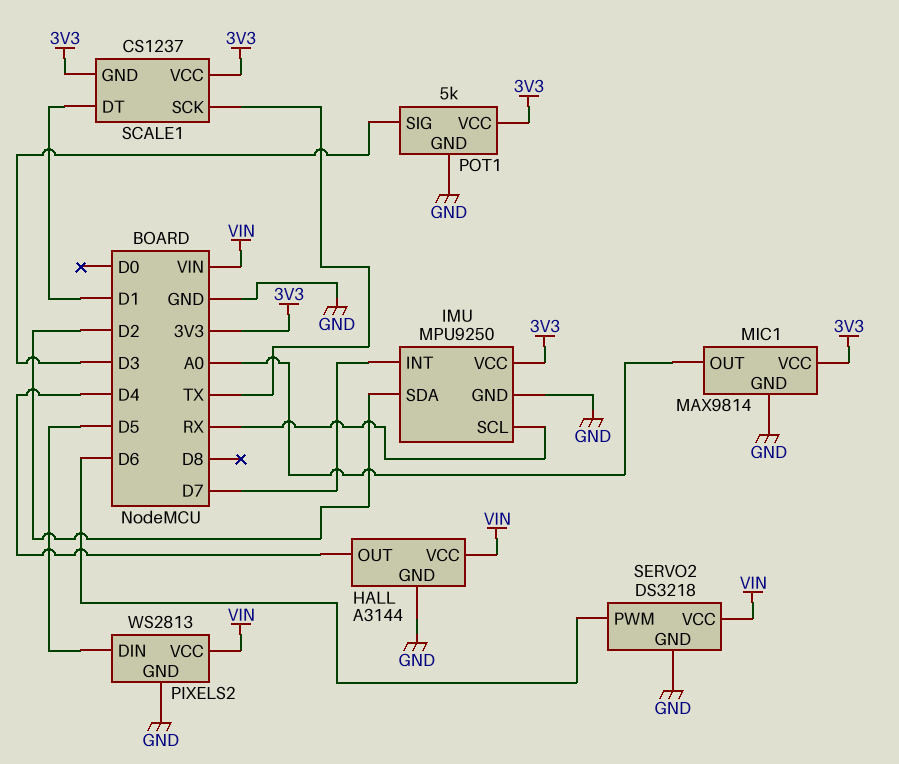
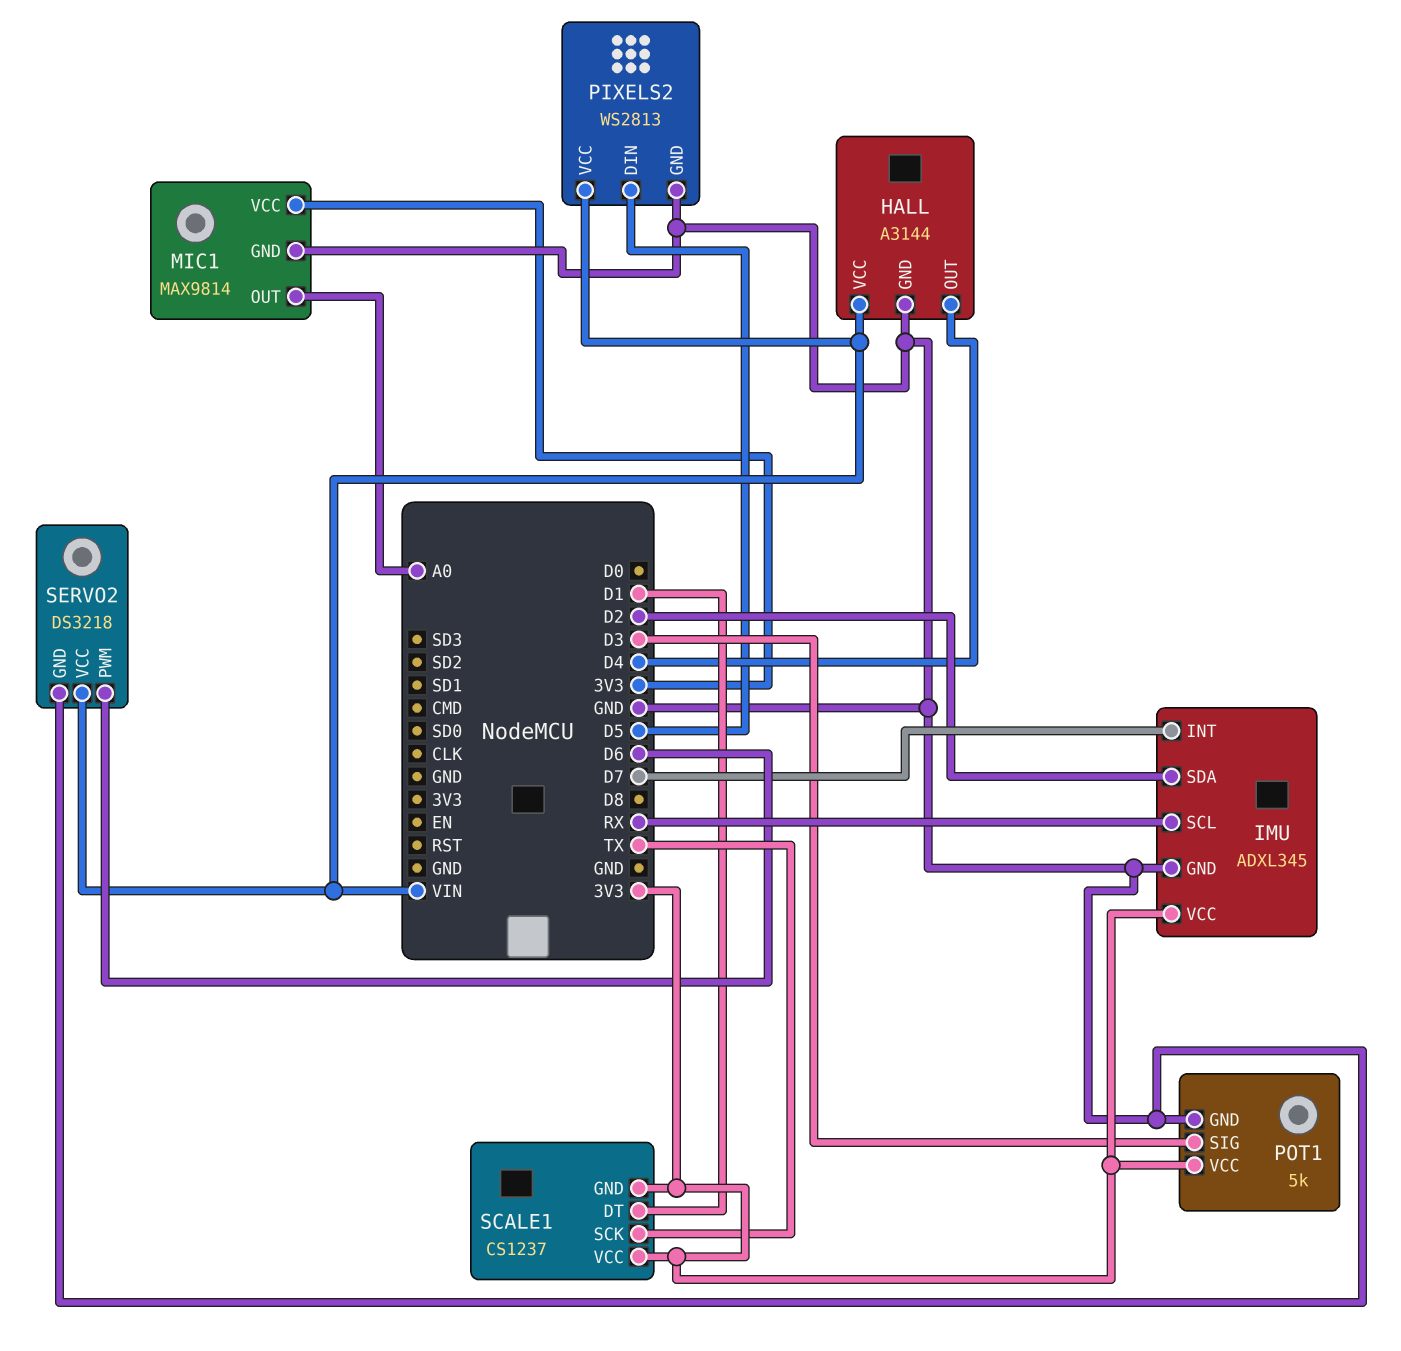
IMU: MPU9250 -> ADXL345

